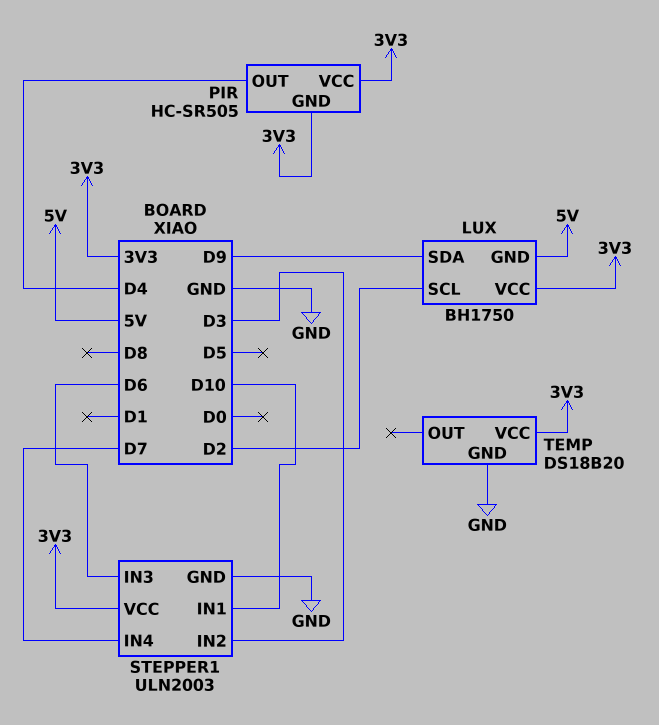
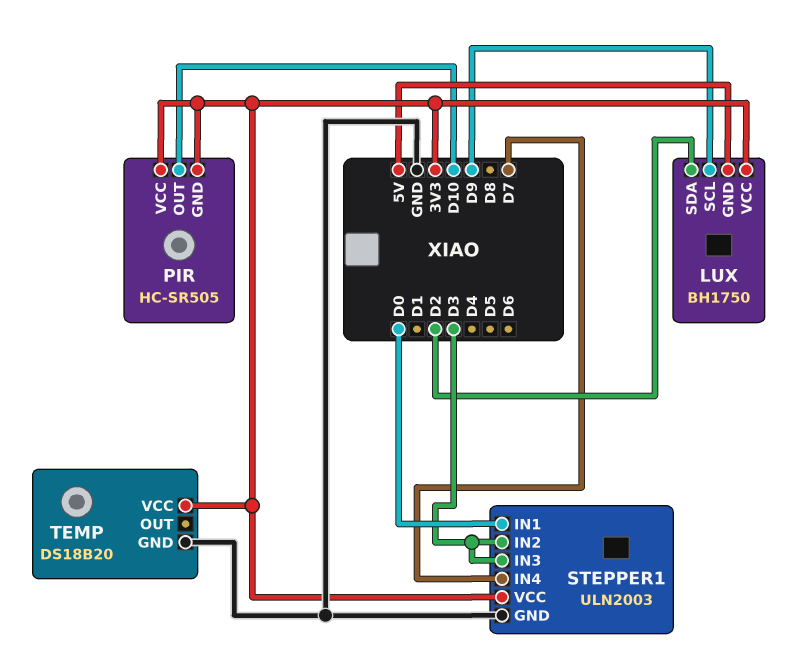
LUX pin SCL: D2 -> D9
LUX pin SDA: D9 -> D2
PIR pin OUT: D4 -> D10
STEPPER1 pin IN1: D10 -> D0
STEPPER1 pin IN3: D6 -> D3

